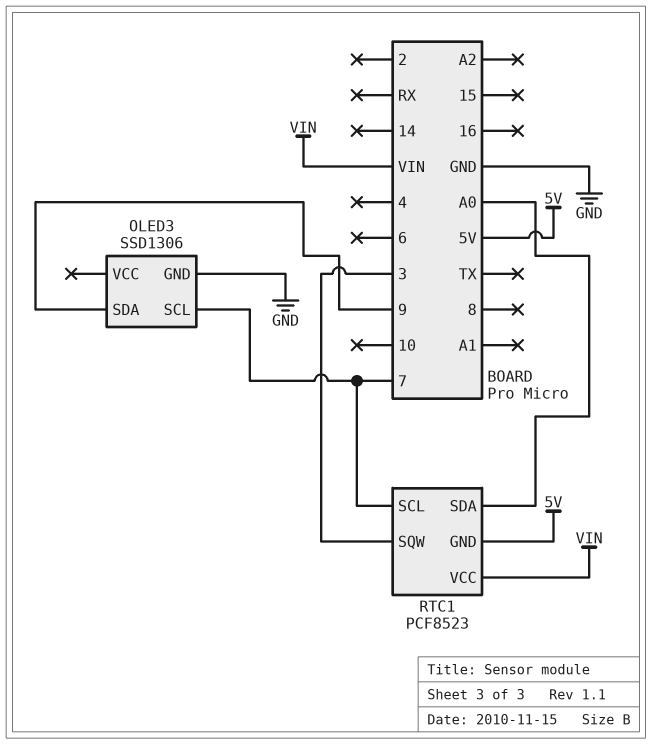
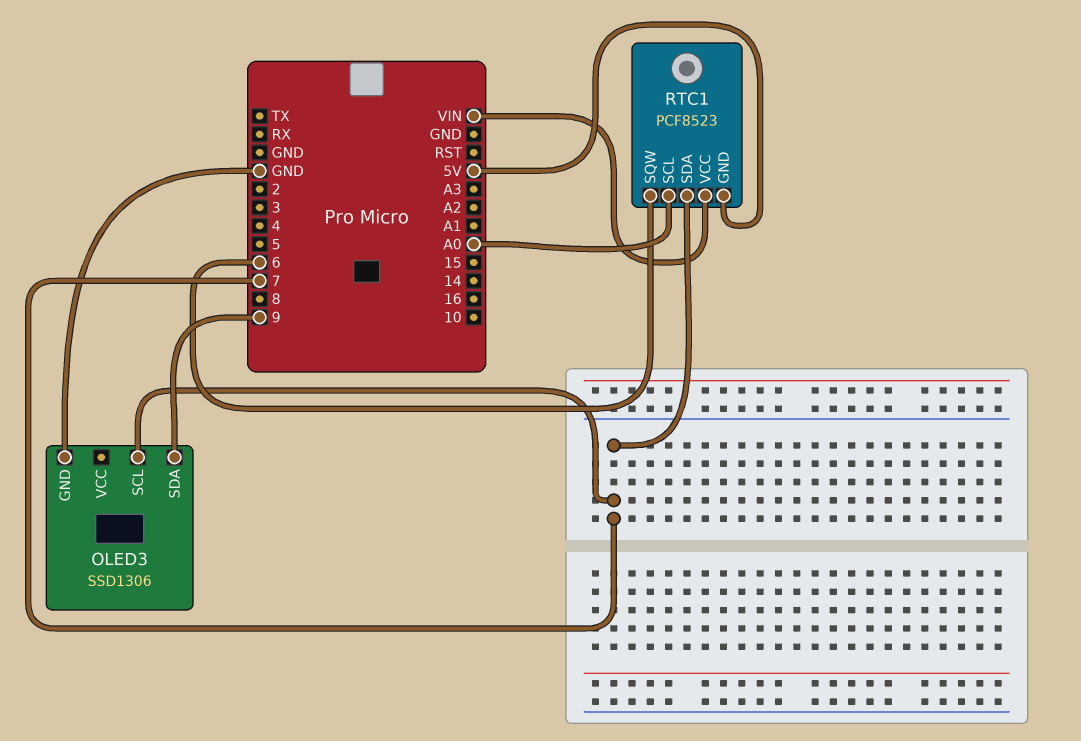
RTC1 pin SCL: 7 -> A0
RTC1 pin SDA: A0 -> 7
RTC1 pin SQW: 3 -> 6

